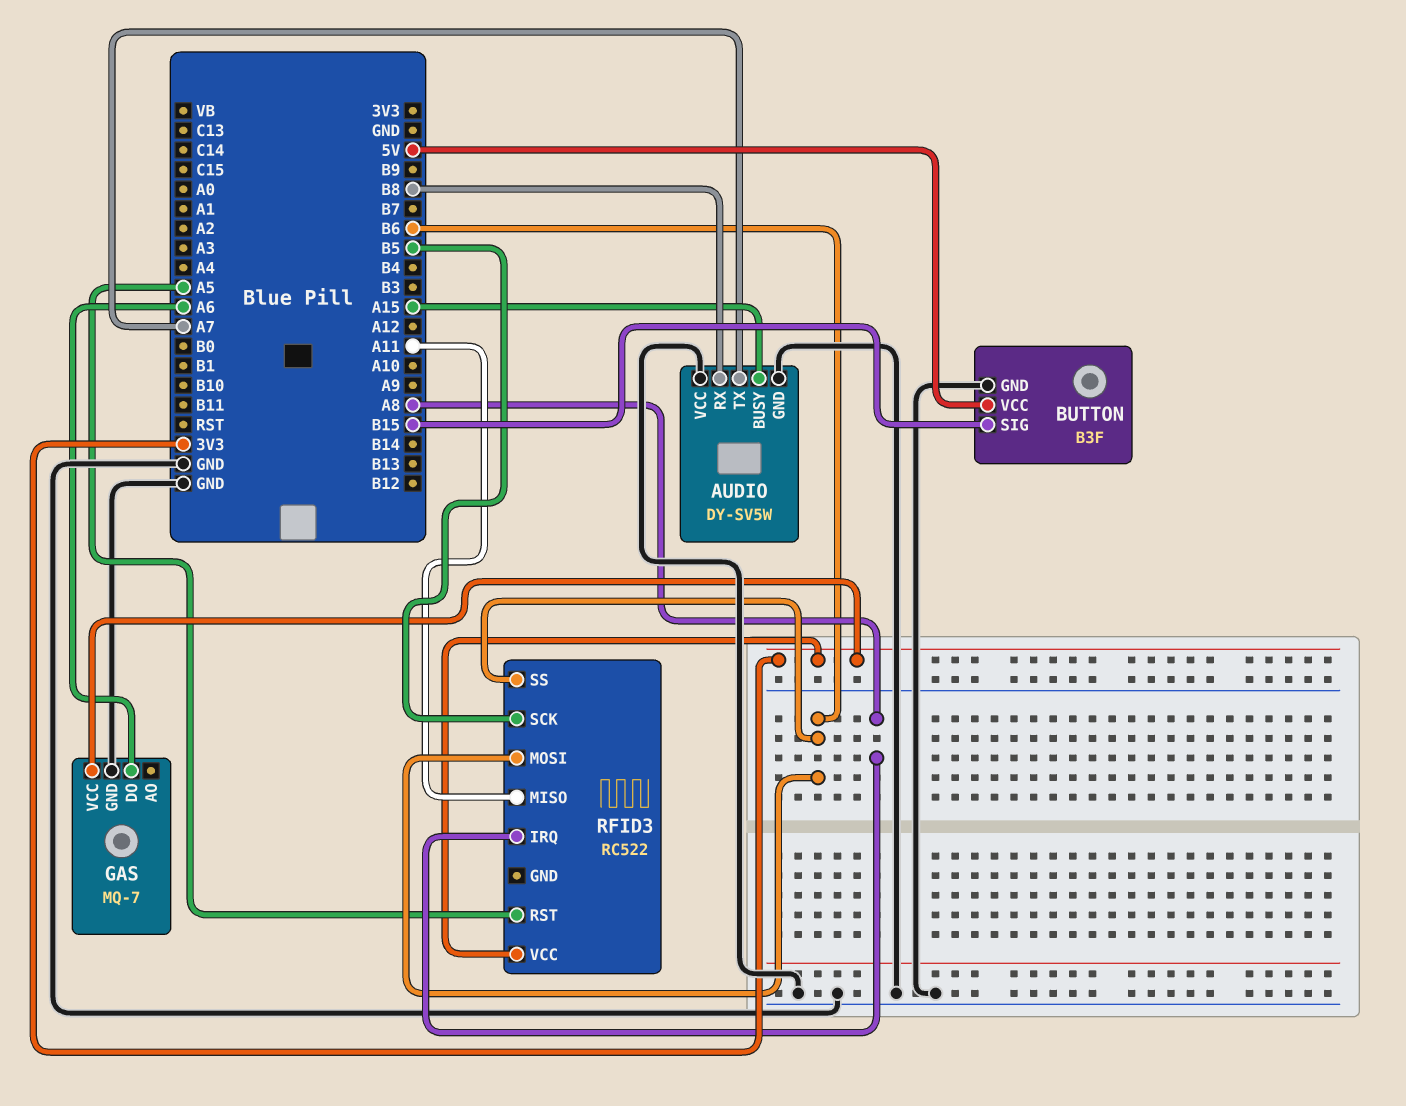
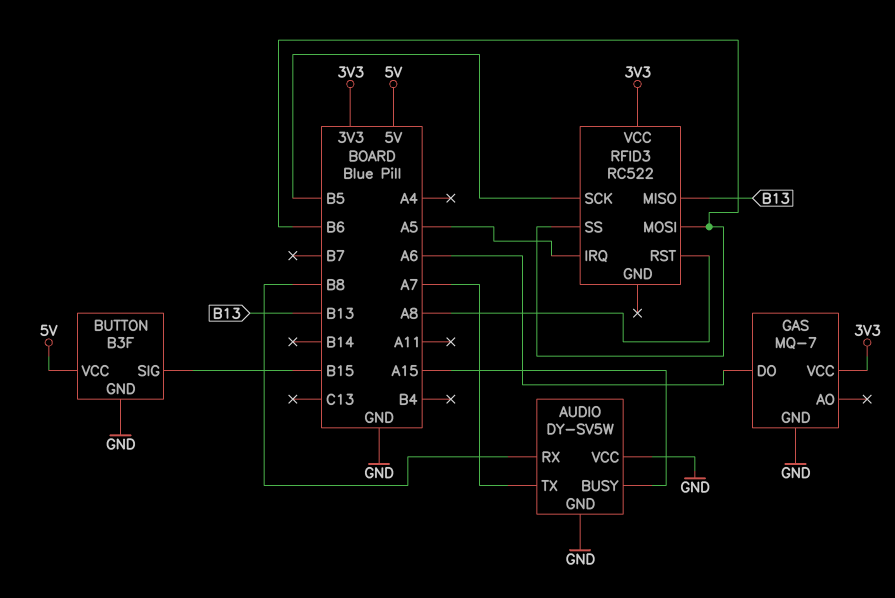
RFID3 pin IRQ: A8 -> A5
RFID3 pin MISO: A11 -> B13
RFID3 pin RST: A5 -> A8

